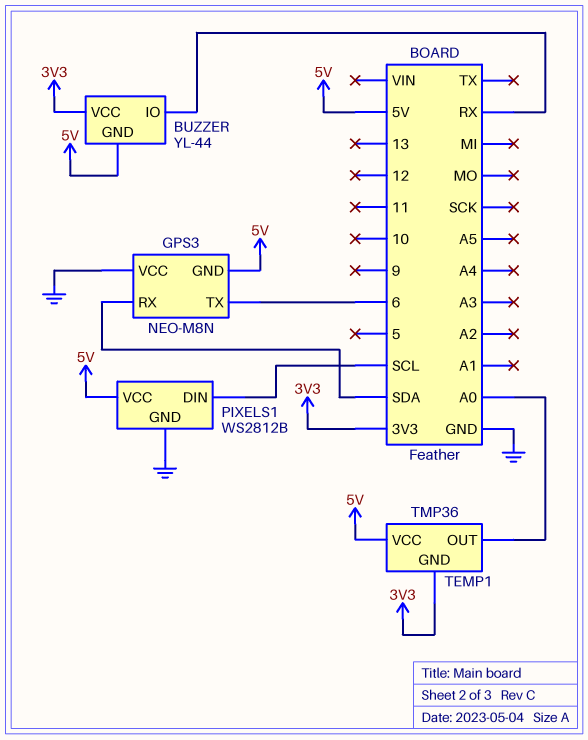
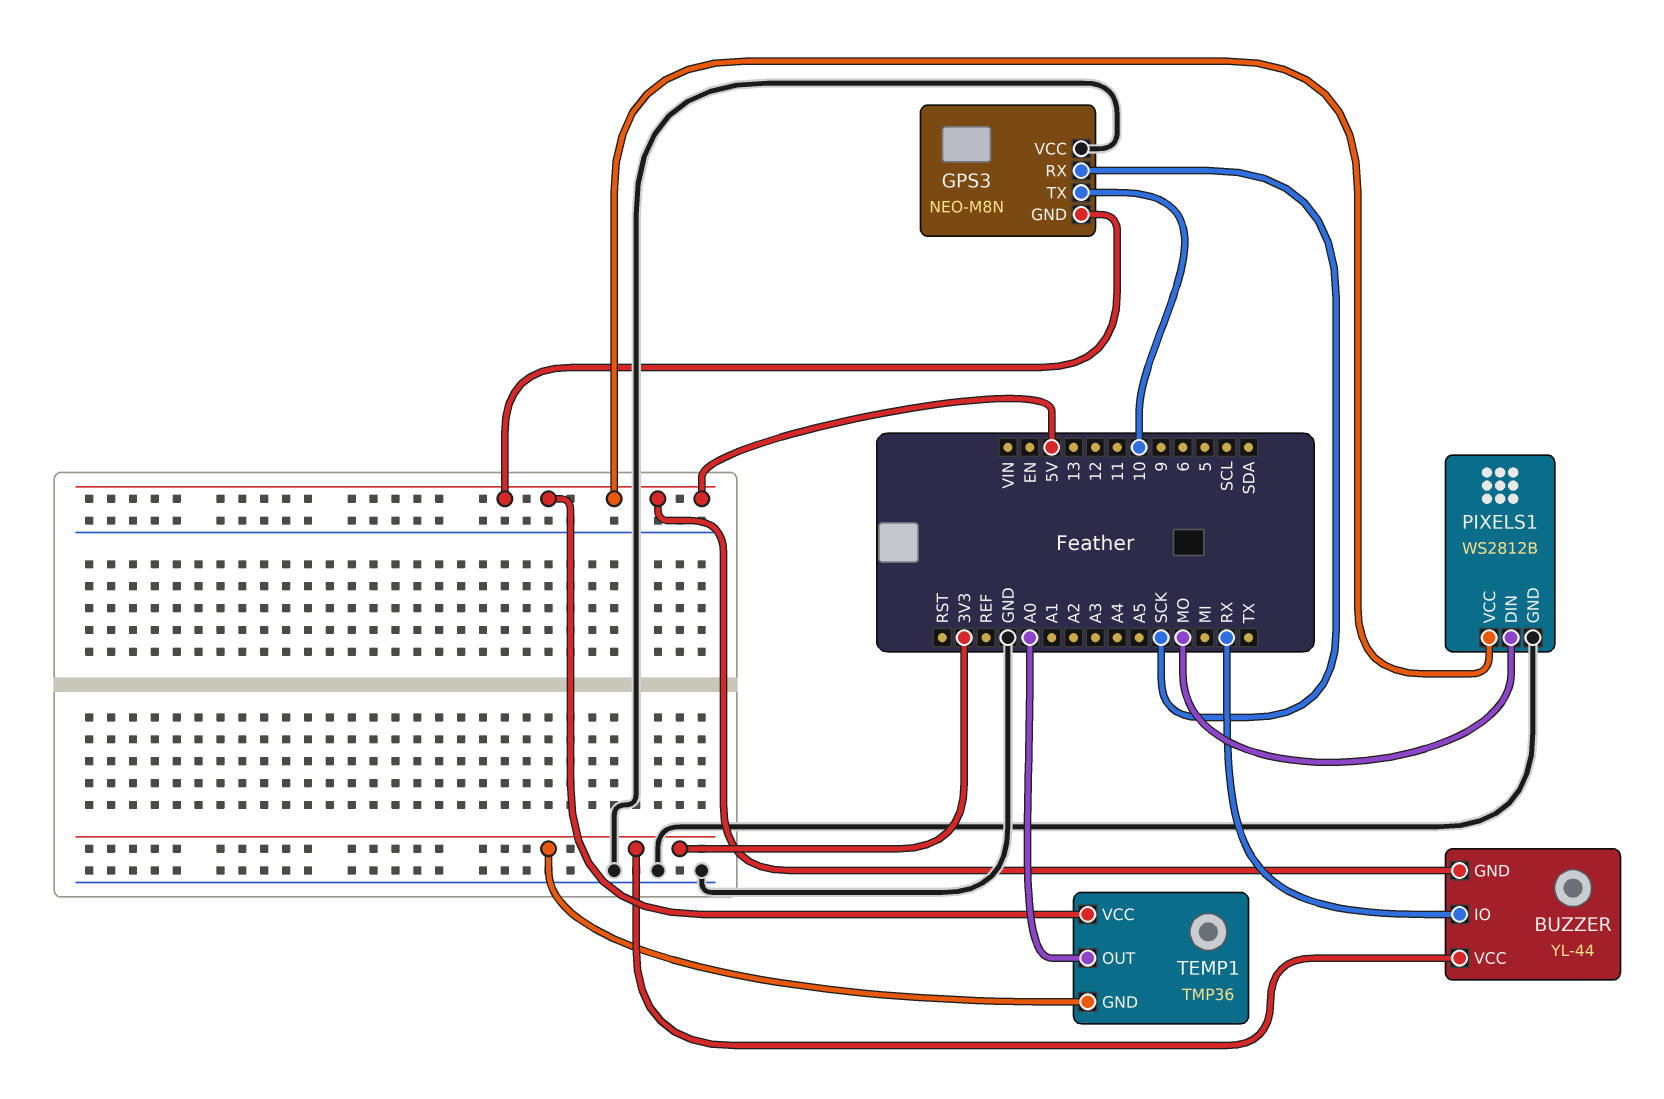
GPS3 pin RX: SDA -> SCK
GPS3 pin TX: 6 -> 10
PIXELS1 pin DIN: SCL -> MO

